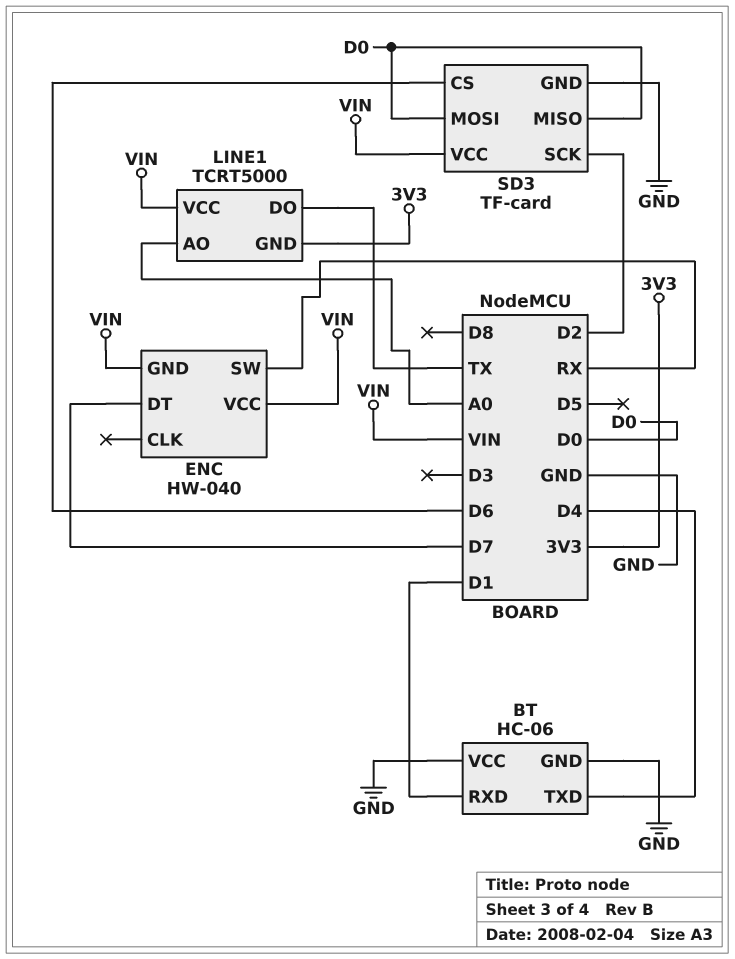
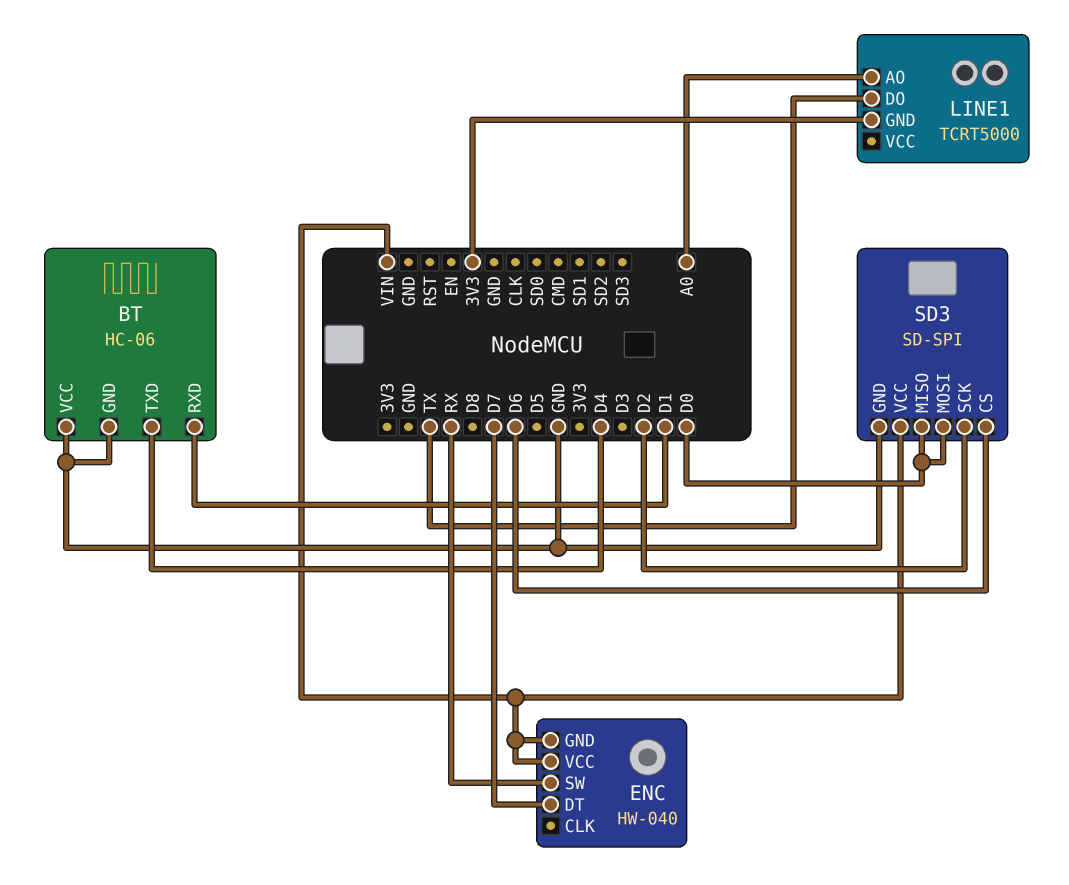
LINE1 pin VCC: VIN -> none
SD3: TF-card -> SD-SPI

